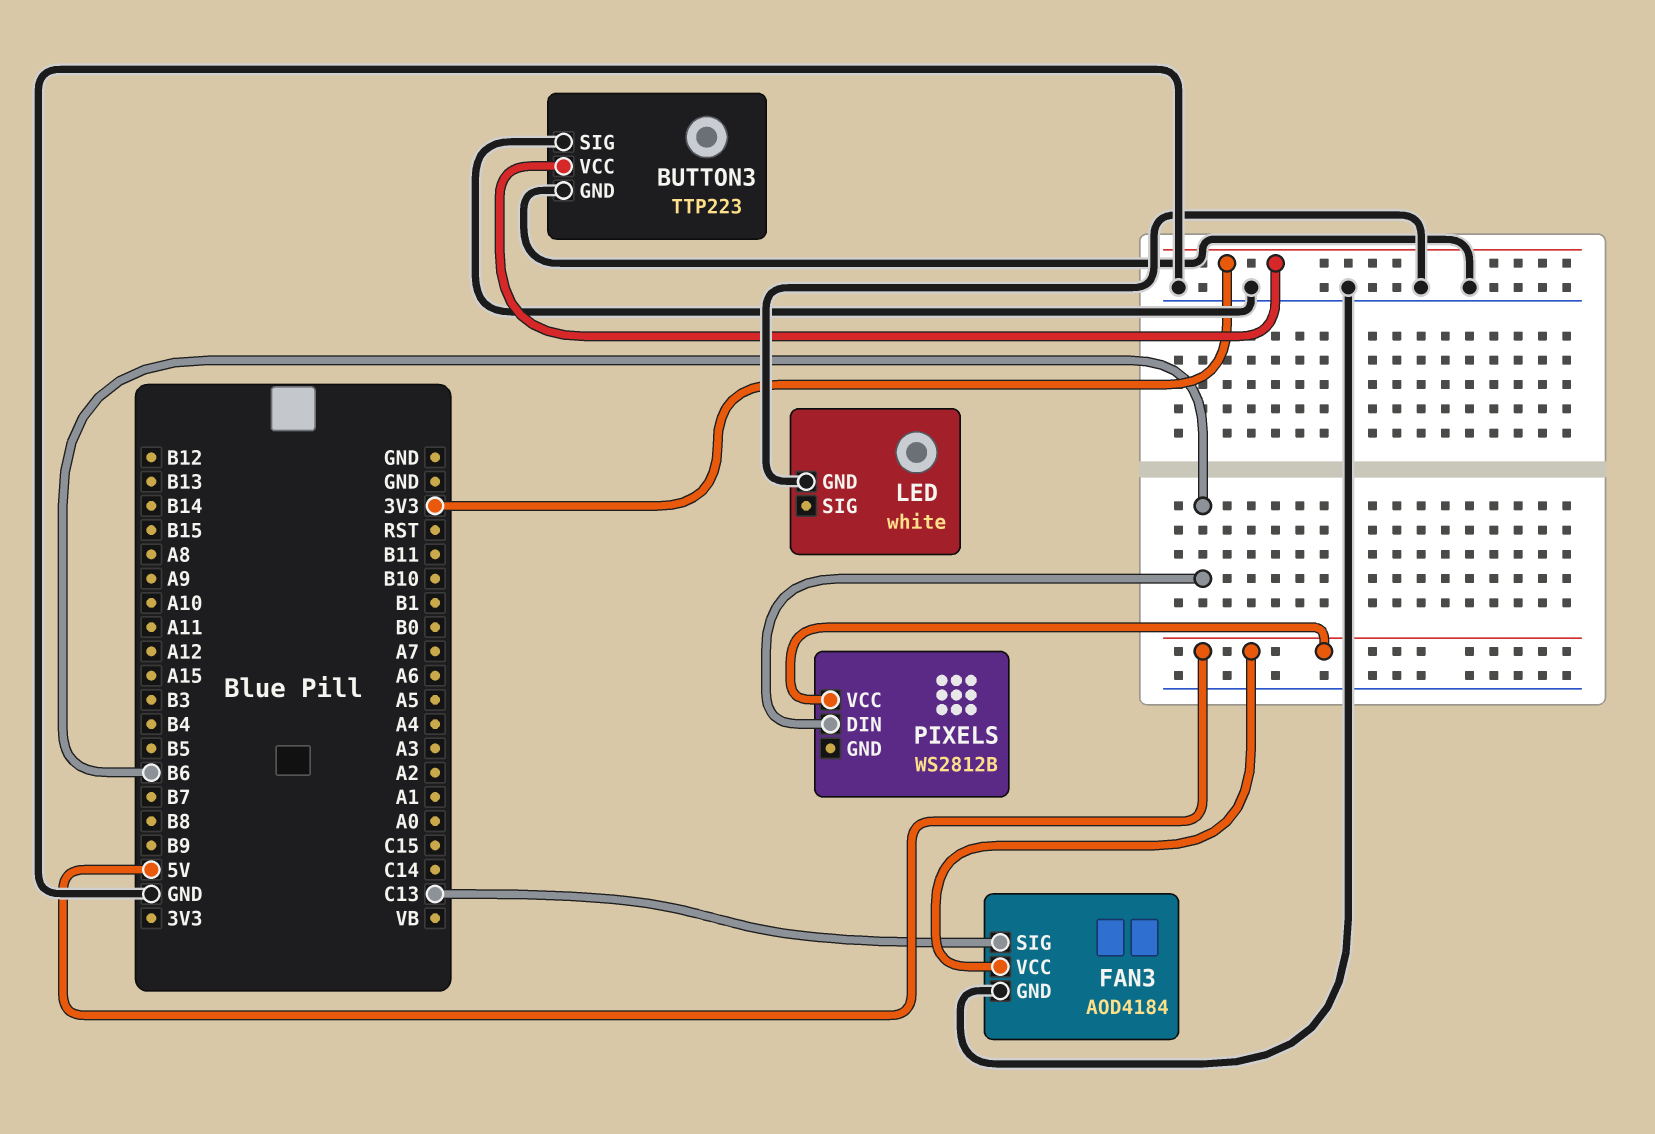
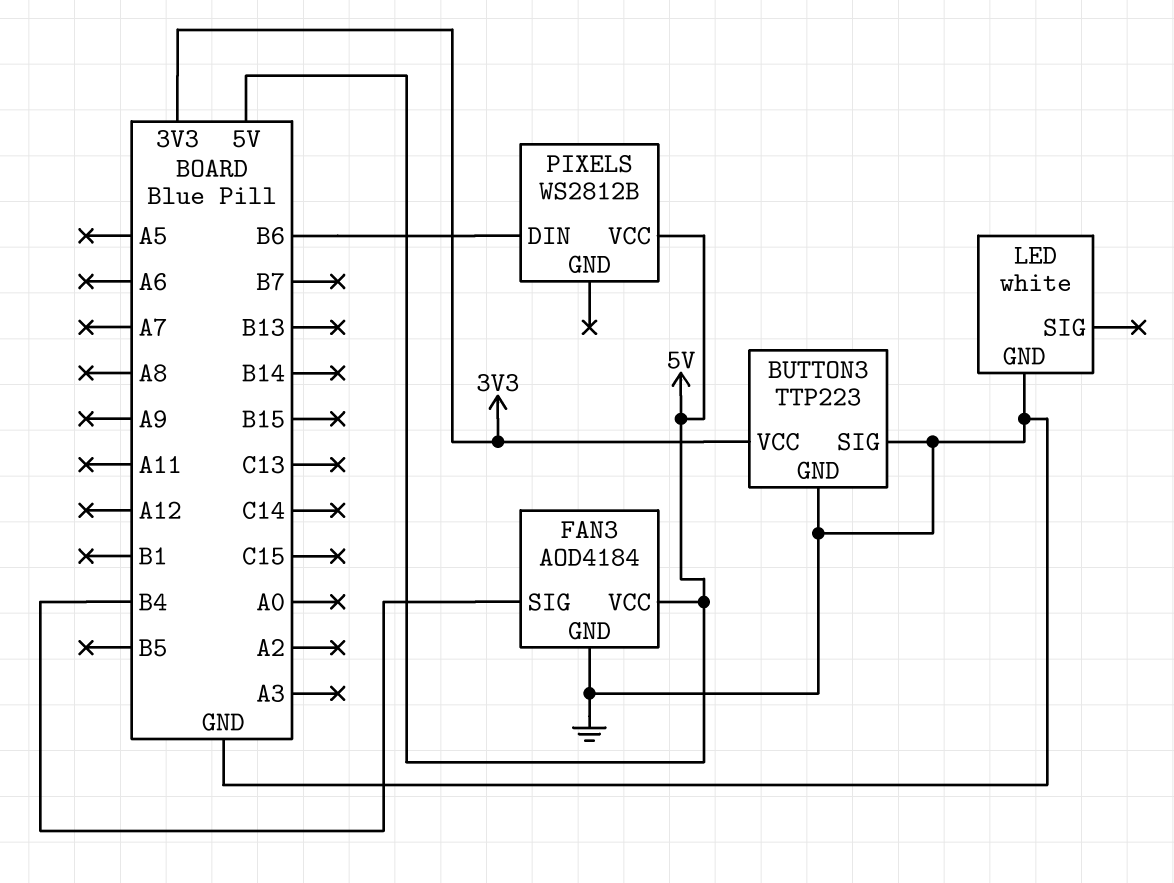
FAN3 pin SIG: C13 -> B4

